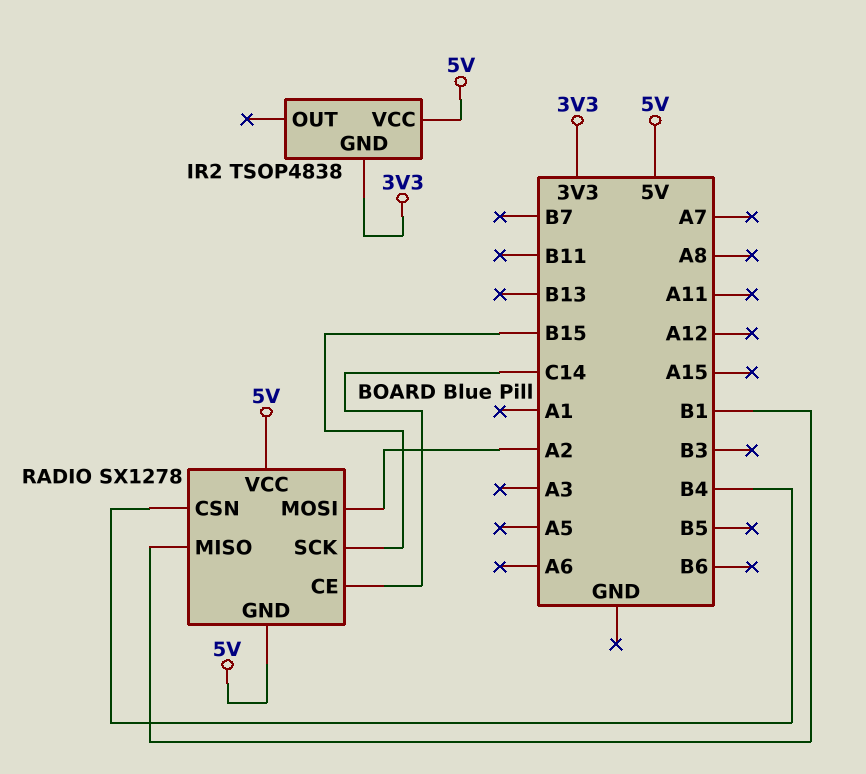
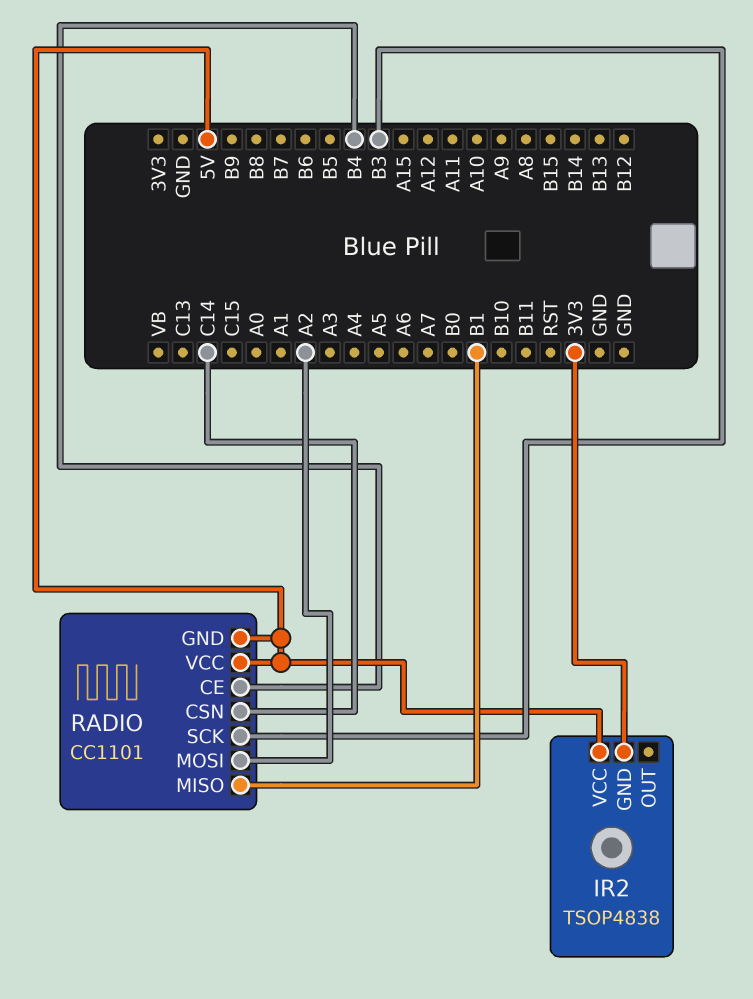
RADIO: SX1278 -> CC1101
RADIO pin CE: C14 -> B4
RADIO pin CSN: B4 -> C14
RADIO pin SCK: B15 -> B3

